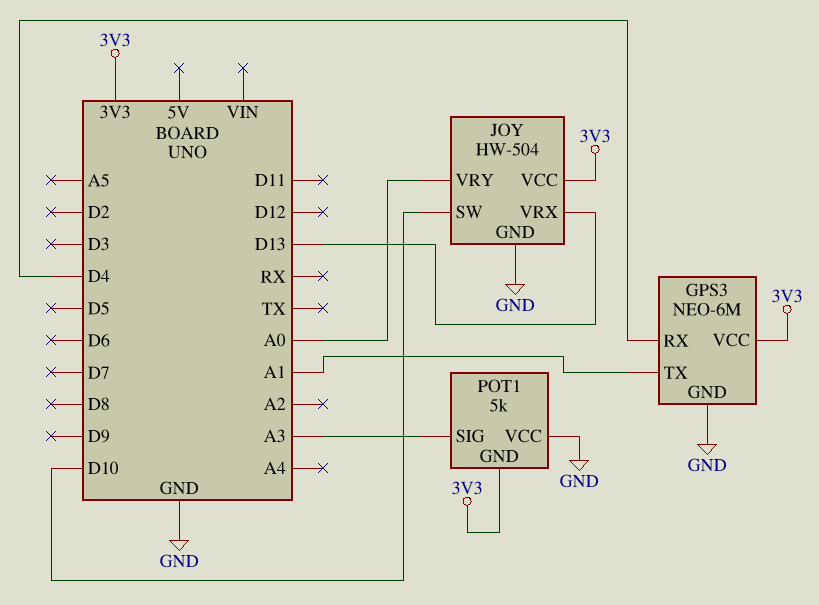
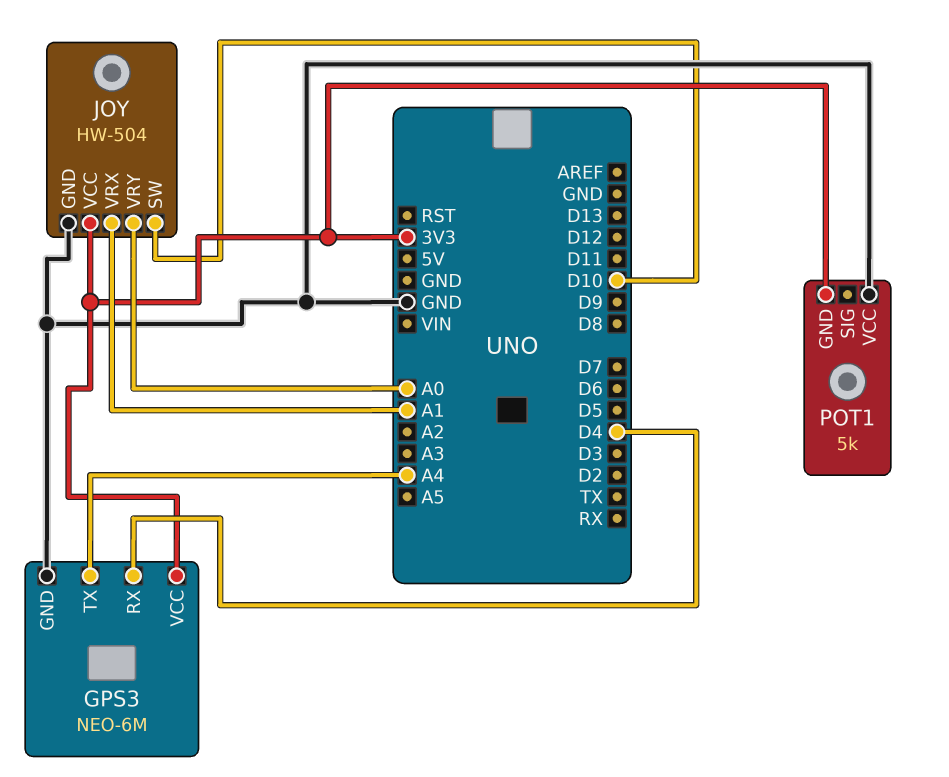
GPS3 pin TX: A1 -> A4
JOY pin VRX: D13 -> A1
POT1 pin SIG: A3 -> none

